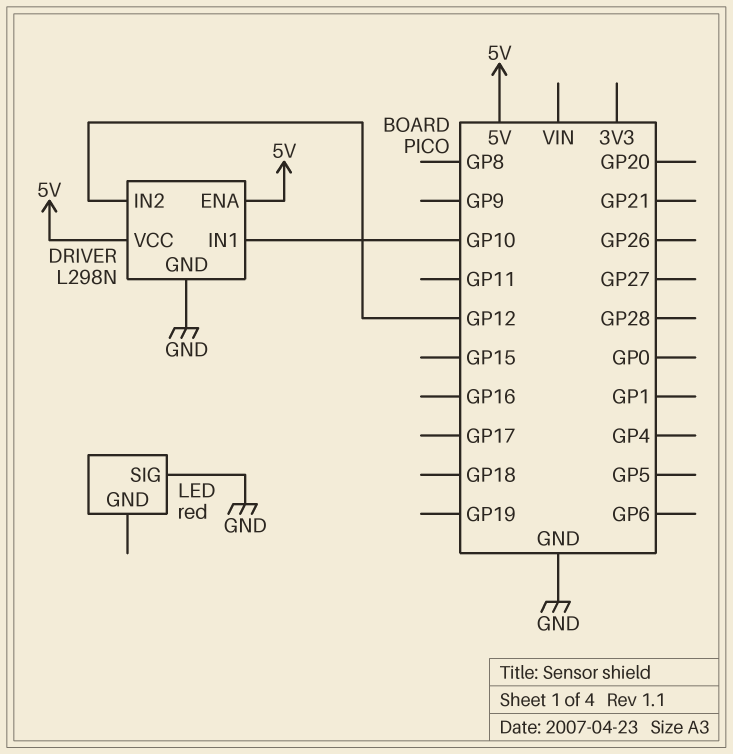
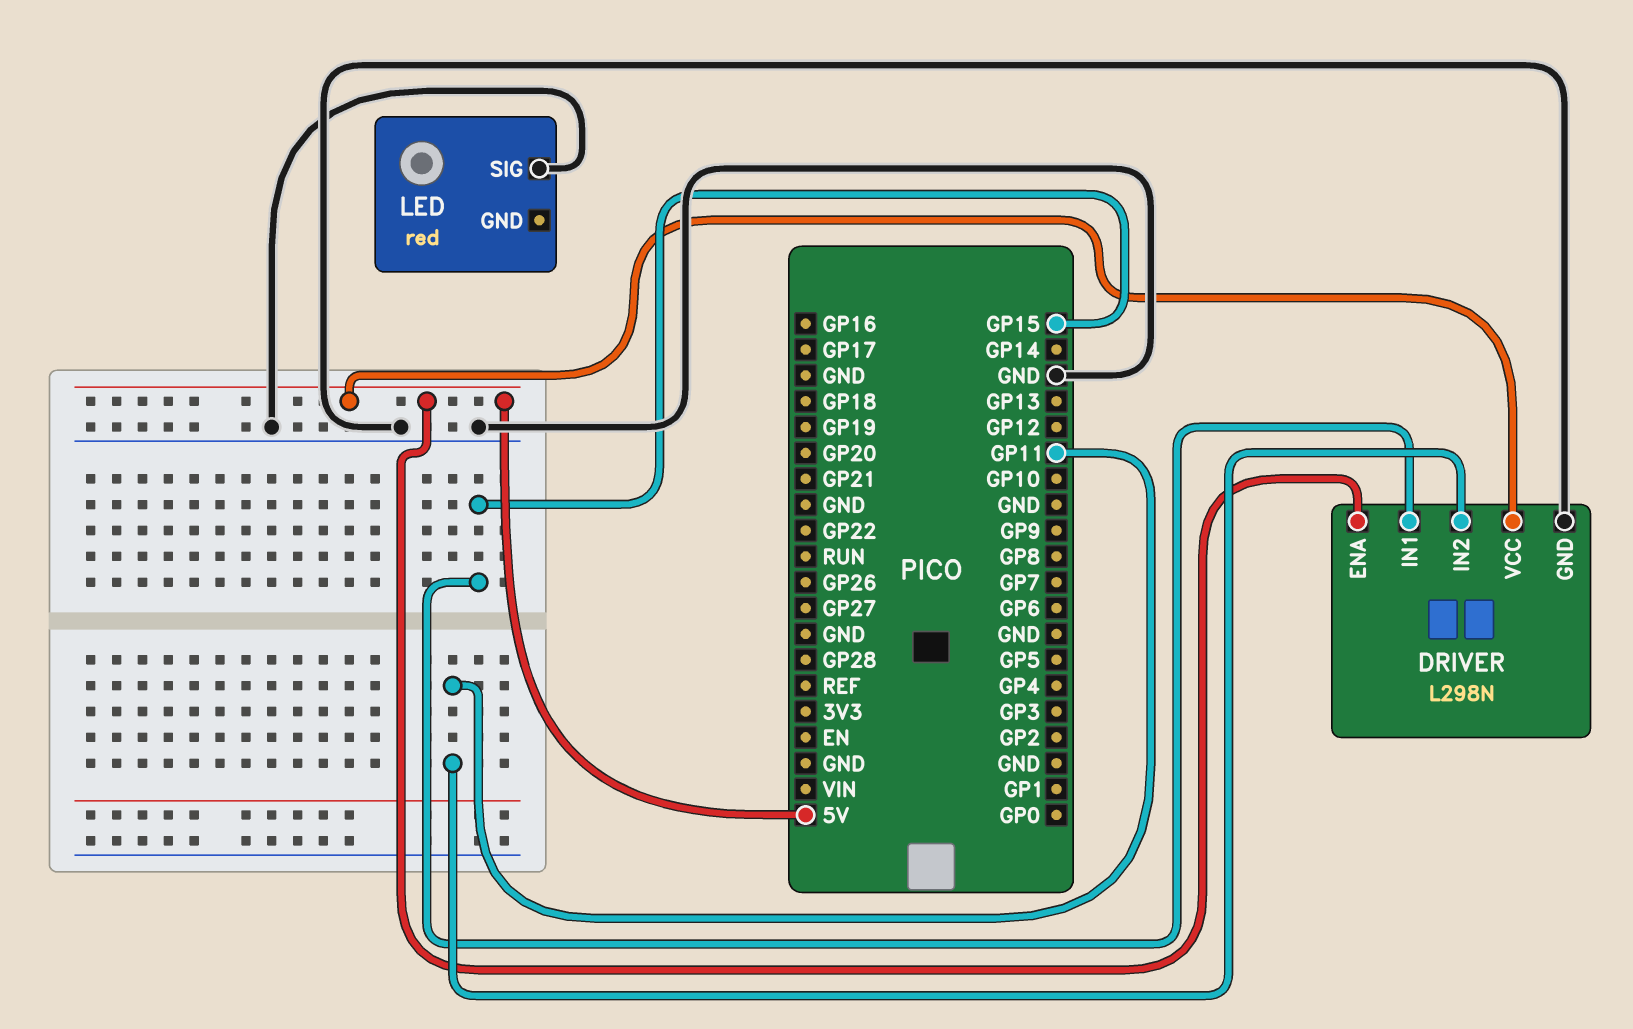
DRIVER pin IN1: GP10 -> GP15
DRIVER pin IN2: GP12 -> GP11

